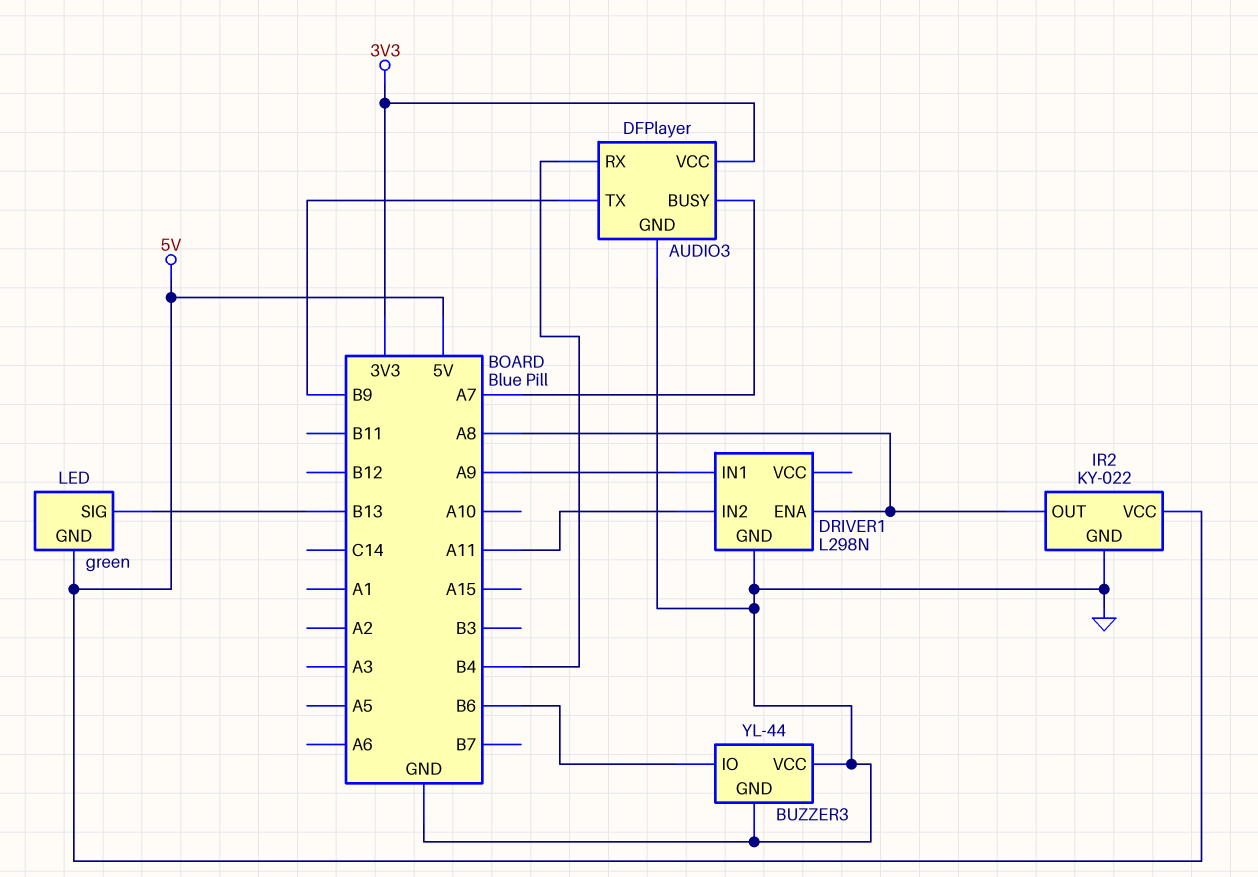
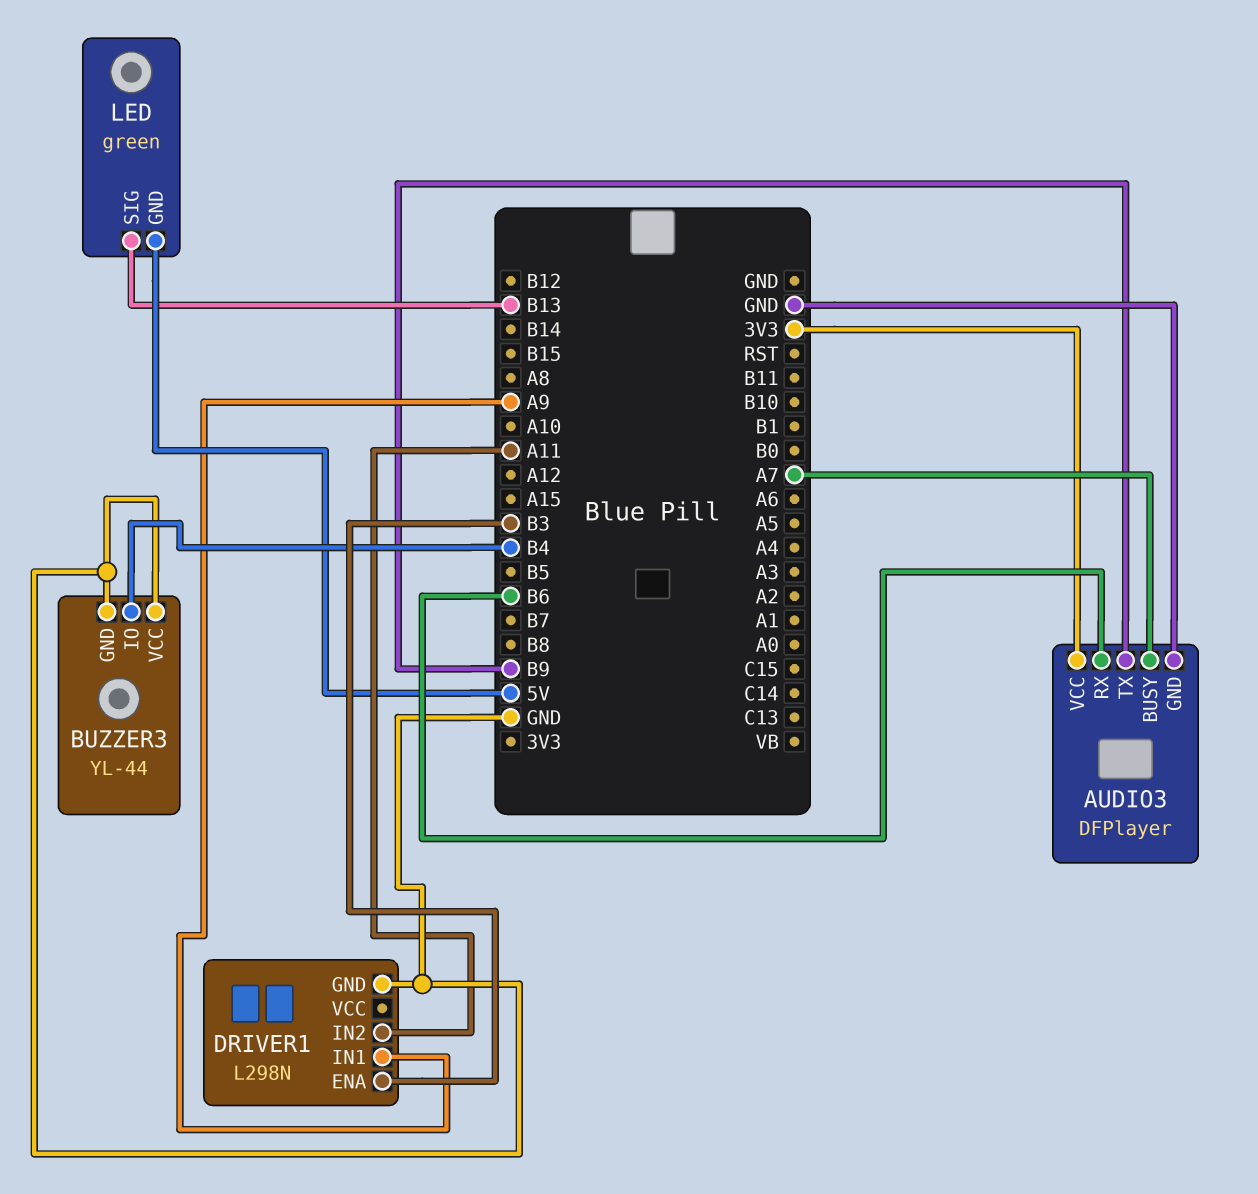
AUDIO3 pin RX: B4 -> B6
BUZZER3 pin IO: B6 -> B4
DRIVER1 pin ENA: A8 -> B3
IR2: KY-022 -> none
IR2 pin GND: GND -> none
IR2 pin OUT: A8 -> none
IR2 pin VCC: 5V -> none

